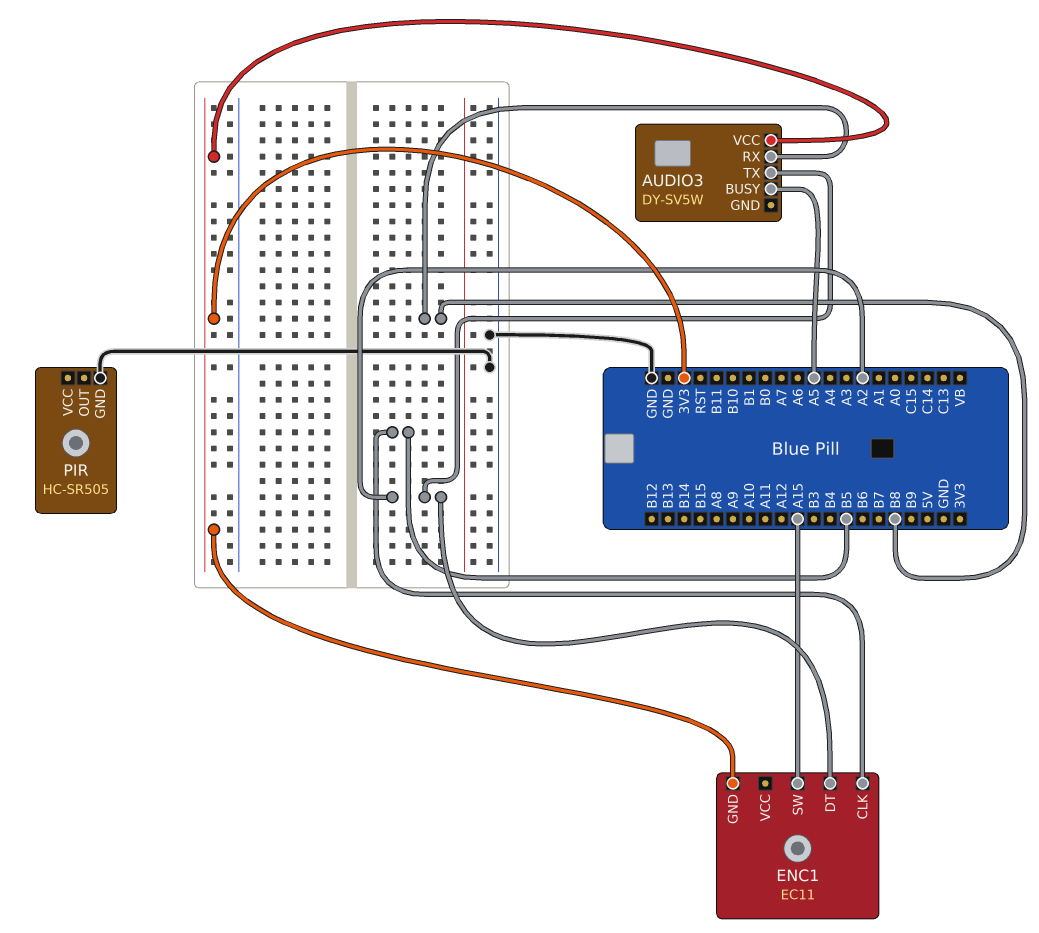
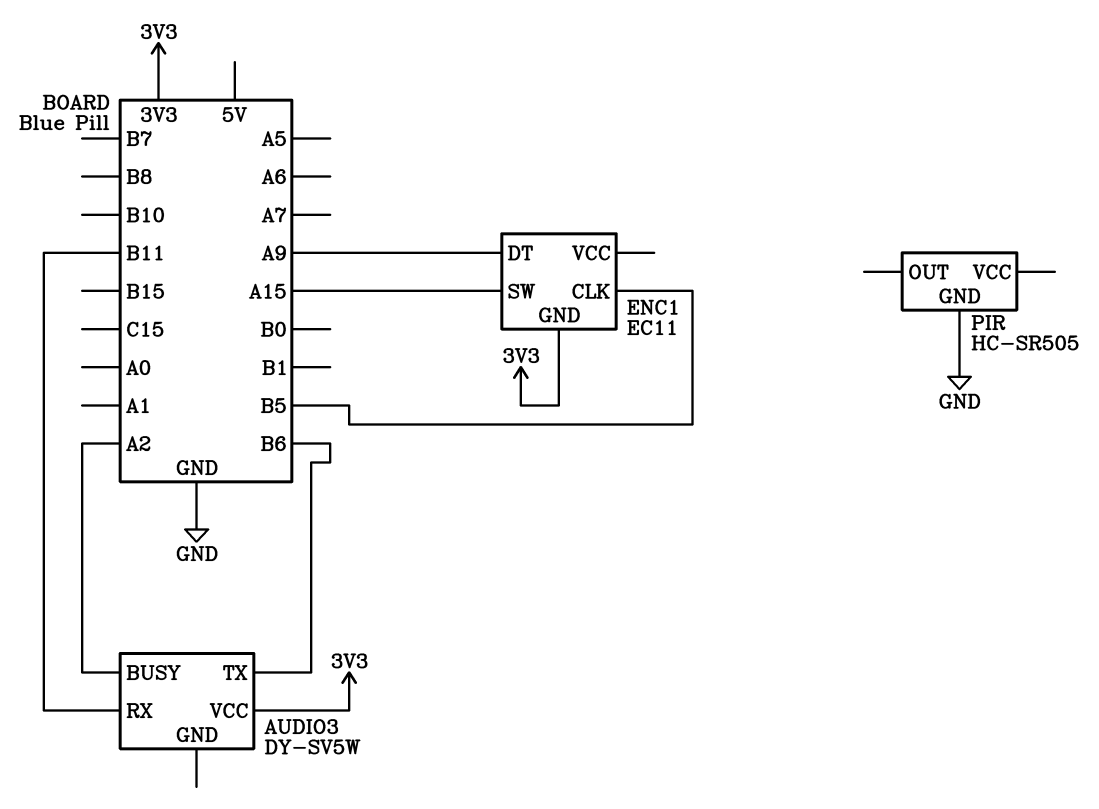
AUDIO3 pin BUSY: A5 -> A2
AUDIO3 pin RX: B8 -> B11
AUDIO3 pin TX: A2 -> B6
ENC1 pin DT: A2 -> A9

